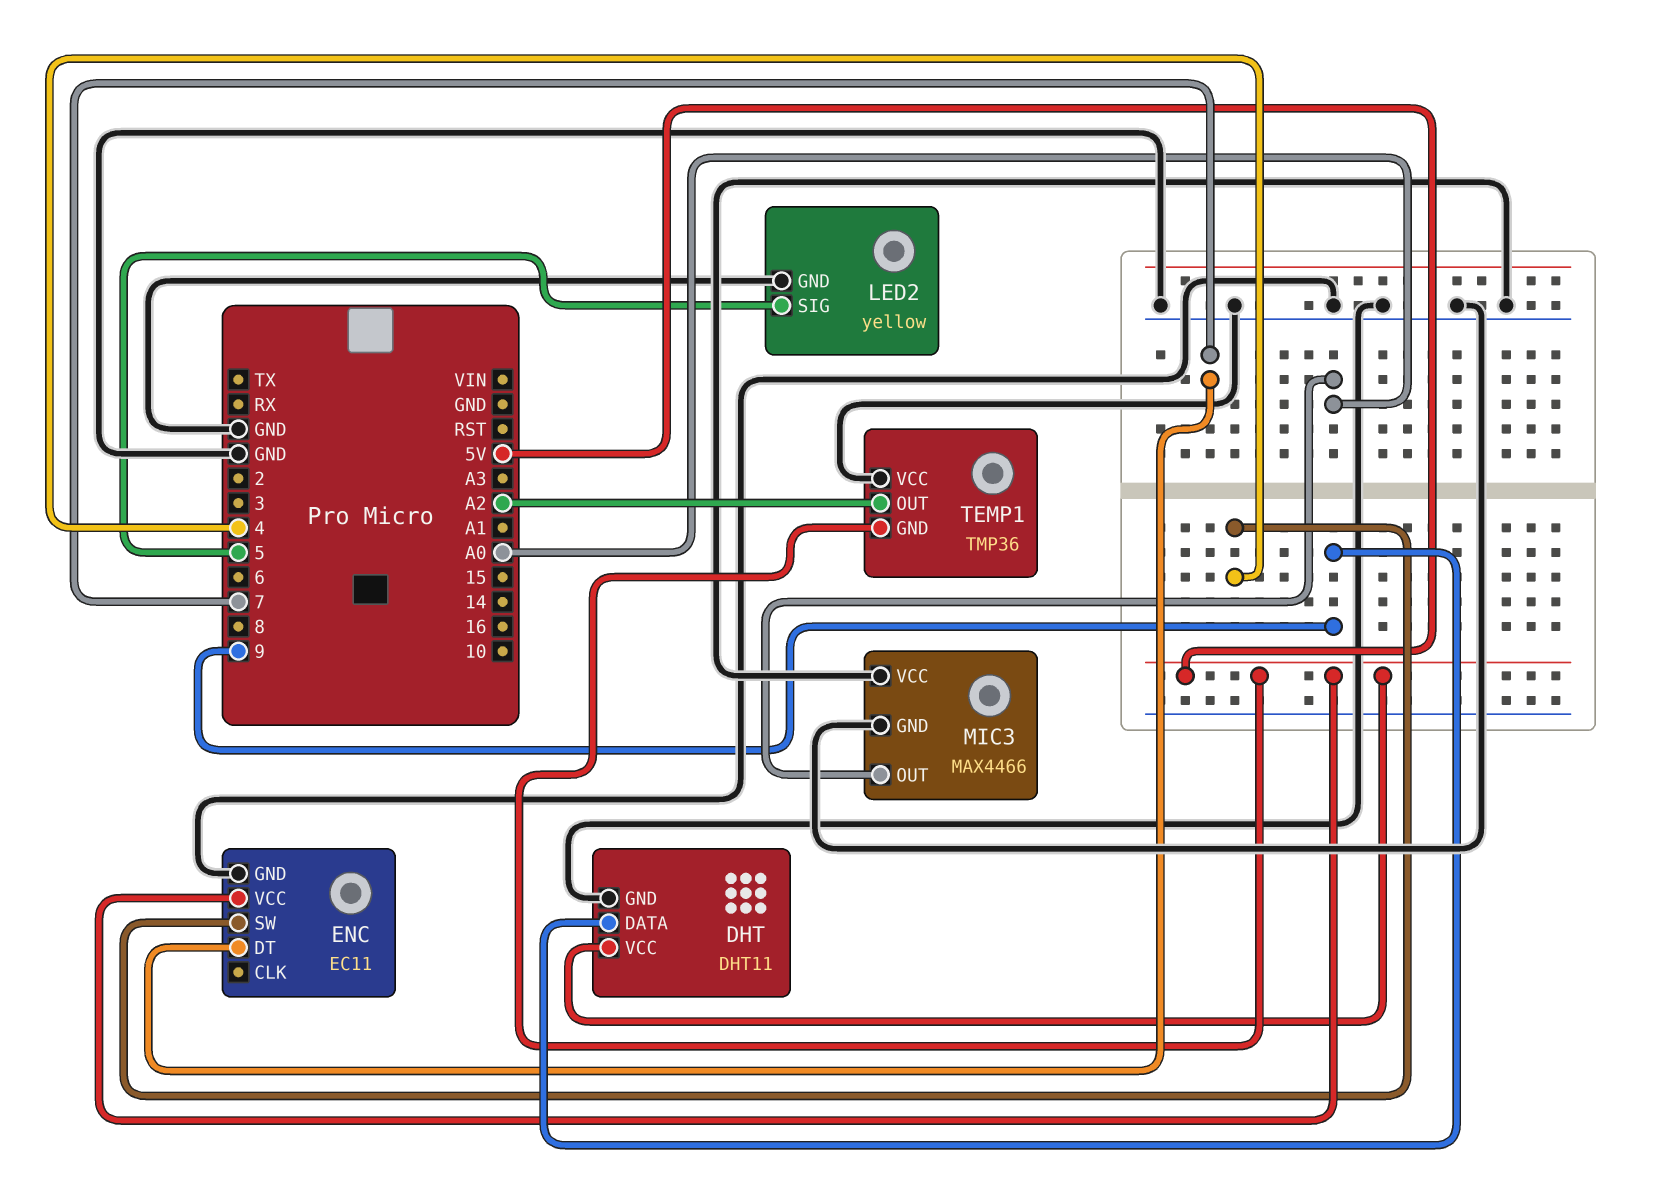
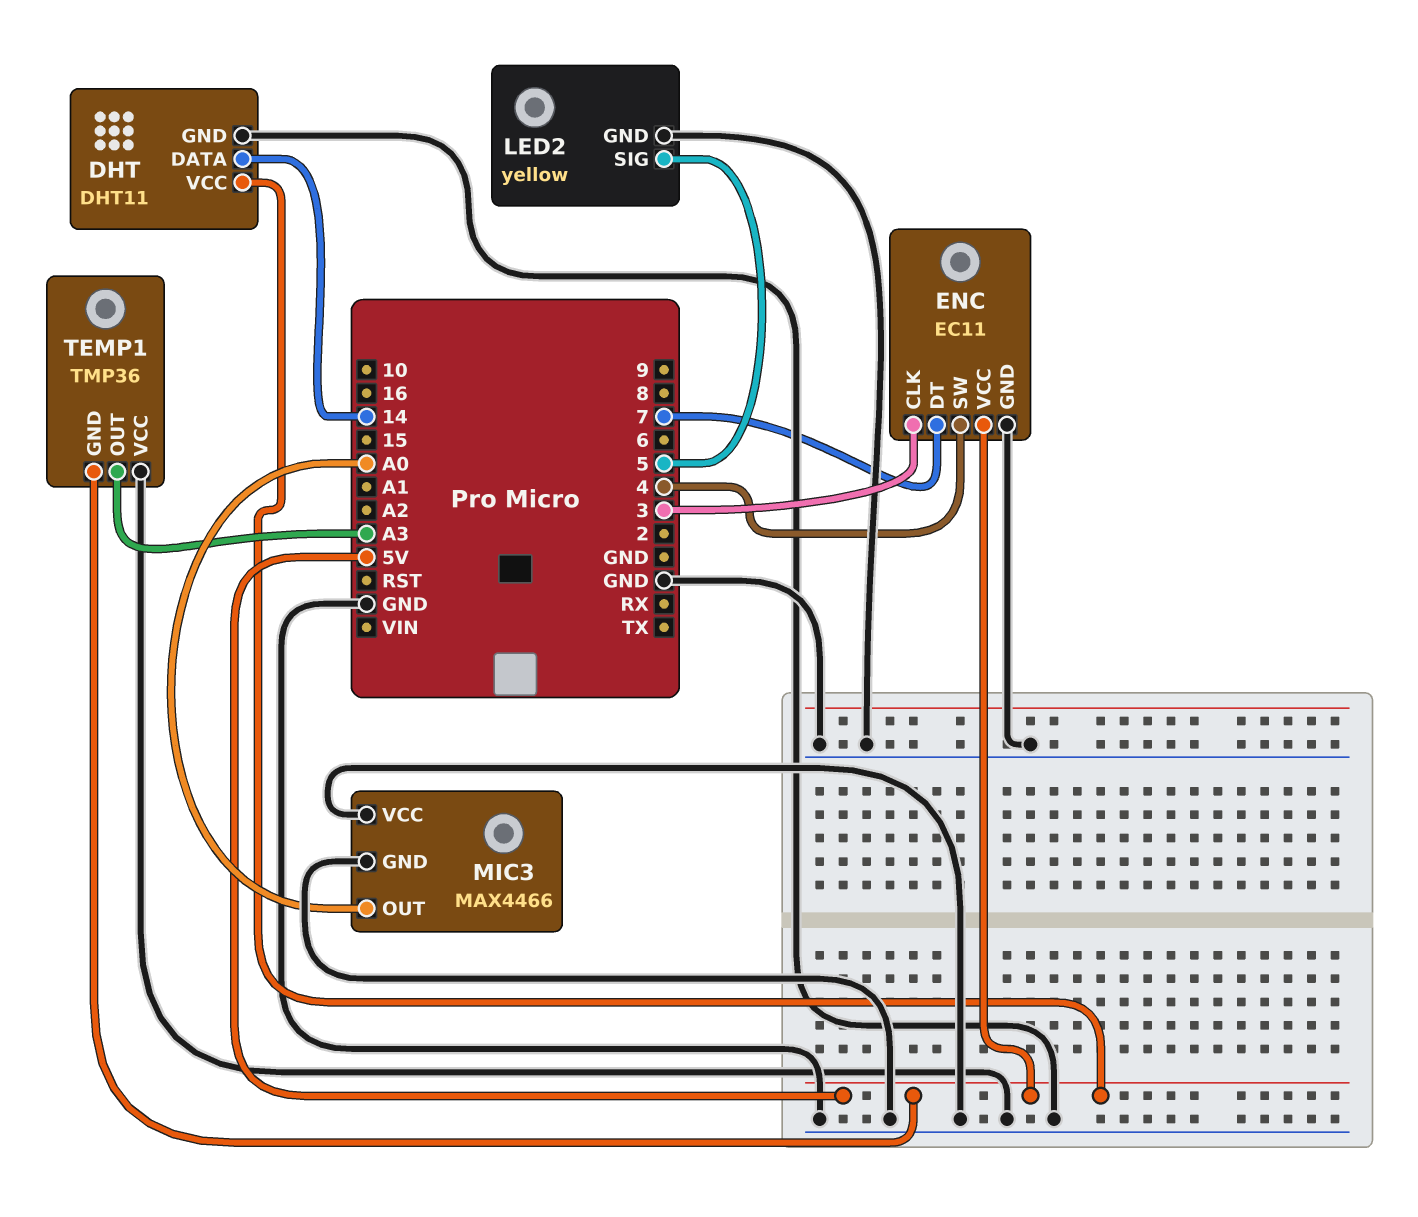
DHT pin DATA: 9 -> 14
ENC pin CLK: none -> 3
TEMP1 pin OUT: A2 -> A3

